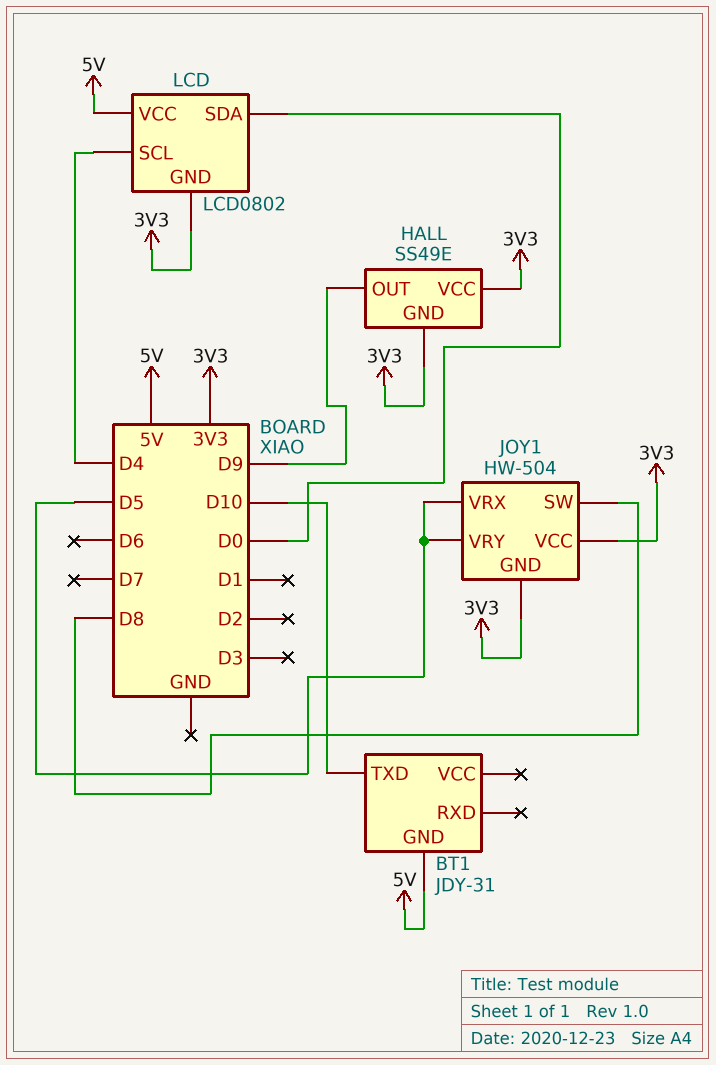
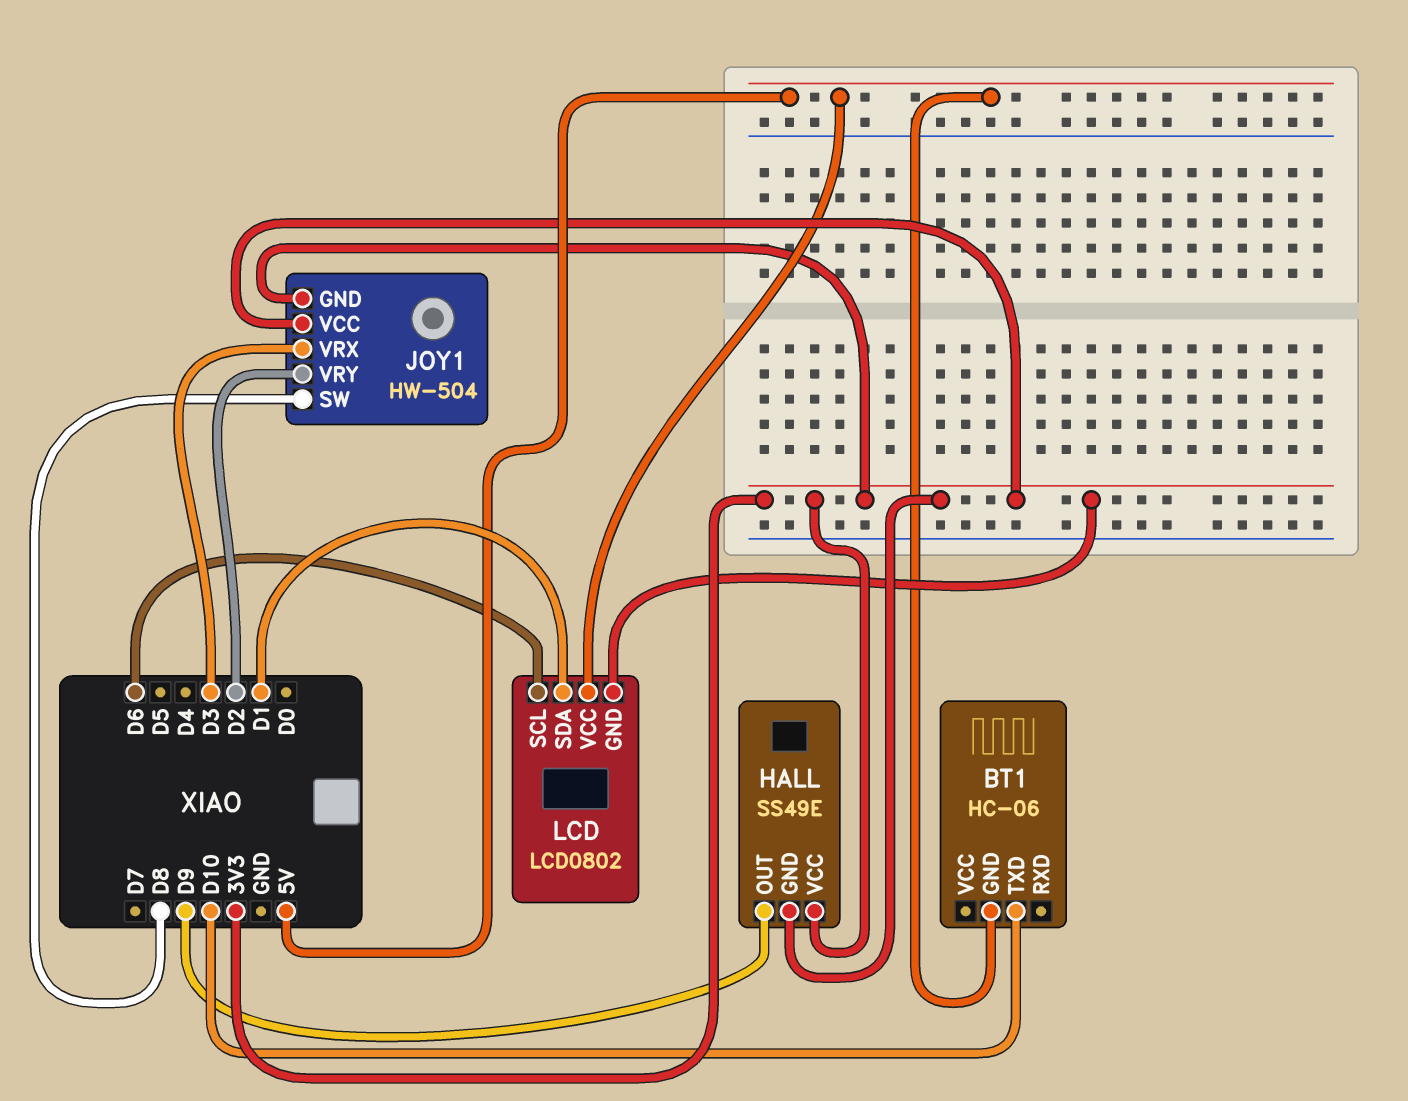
BT1: JDY-31 -> HC-06
JOY1 pin VRX: D5 -> D3
JOY1 pin VRY: D5 -> D2
LCD pin SCL: D4 -> D6
LCD pin SDA: D0 -> D1

